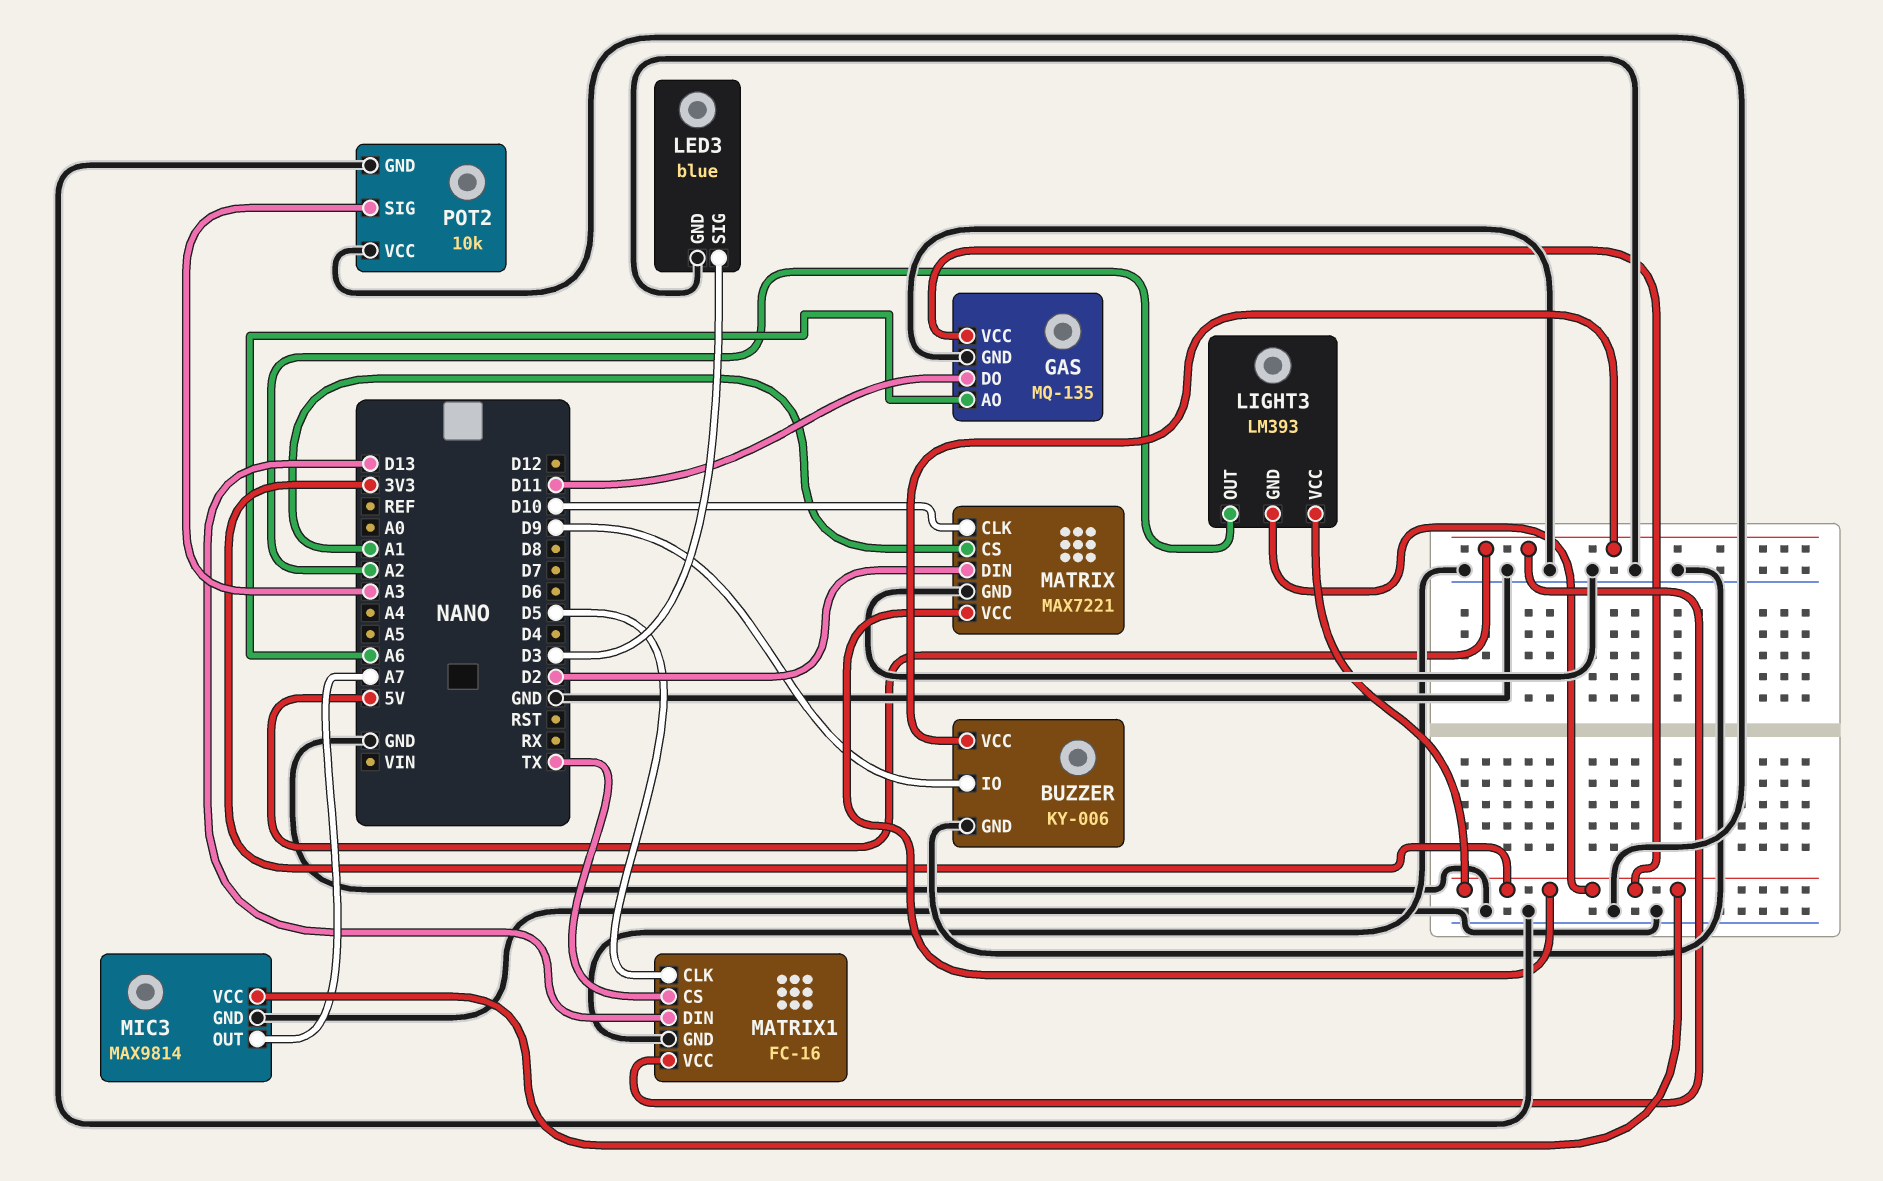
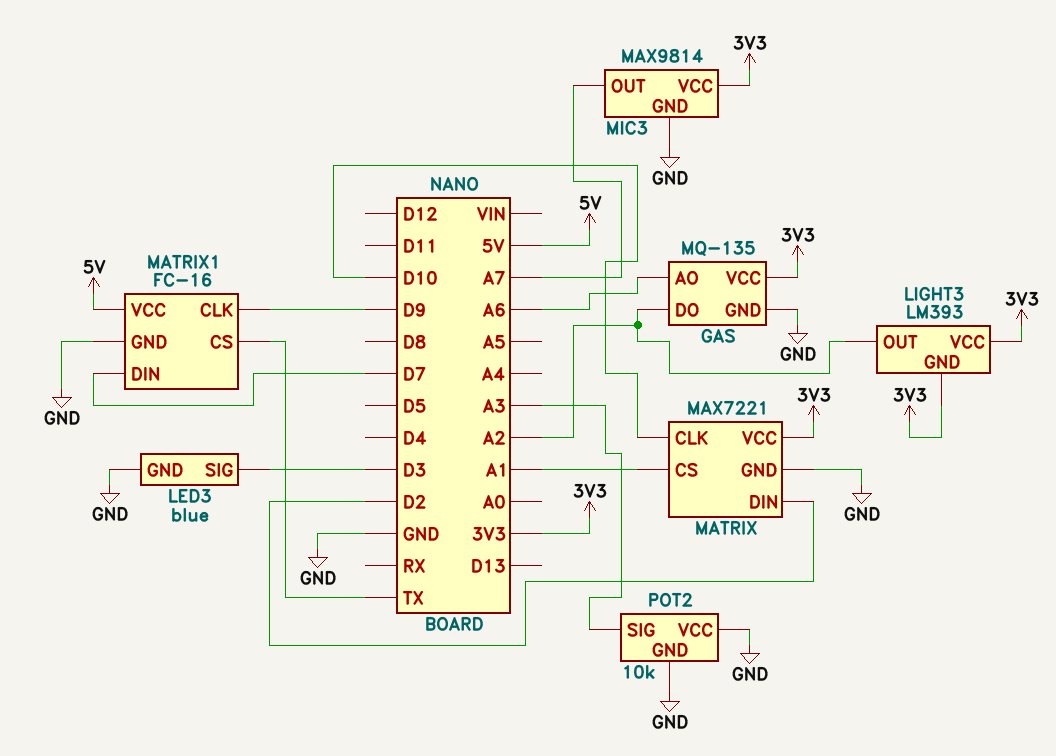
BUZZER: KY-006 -> none
BUZZER pin GND: GND -> none
BUZZER pin IO: D9 -> none
BUZZER pin VCC: 5V -> none
GAS pin DO: D11 -> A2
MATRIX1 pin CLK: D5 -> D9
MATRIX1 pin DIN: D13 -> D7

